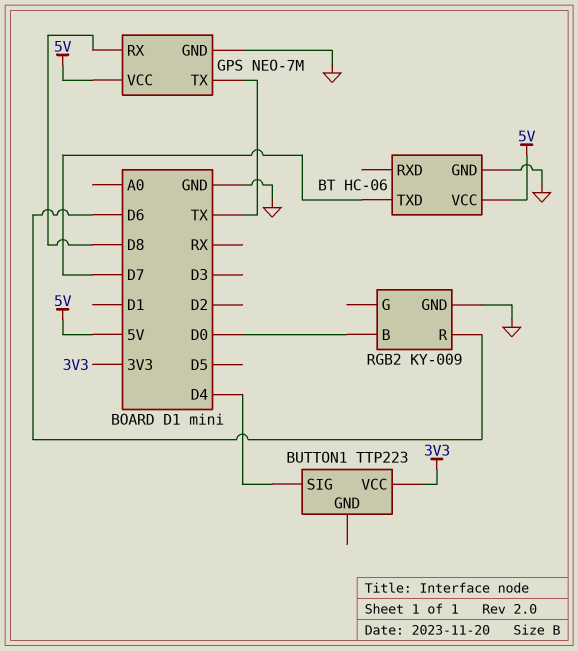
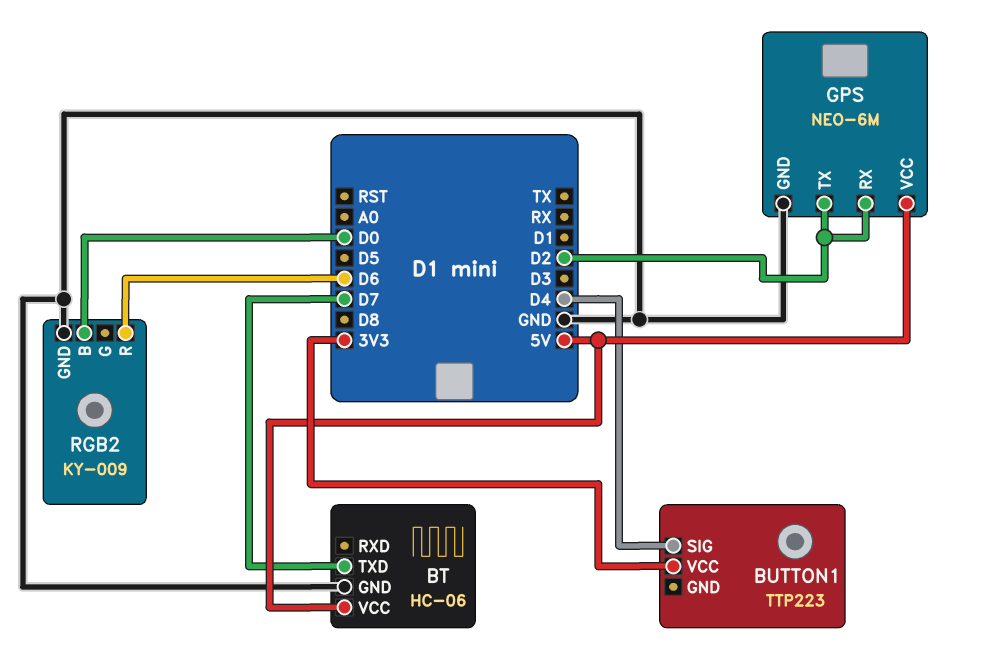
GPS: NEO-7M -> NEO-6M
GPS pin RX: D8 -> D2
GPS pin TX: TX -> D2

